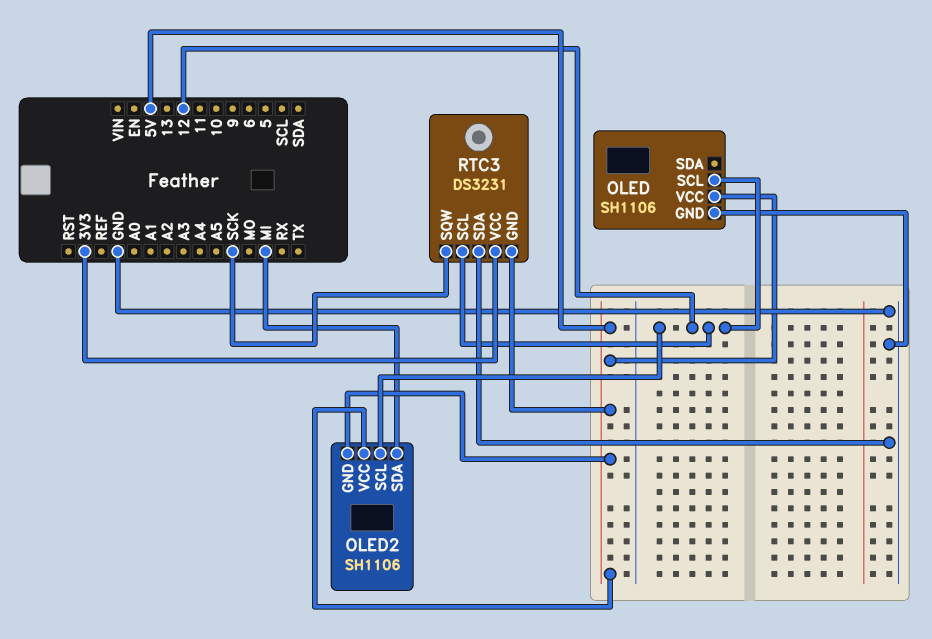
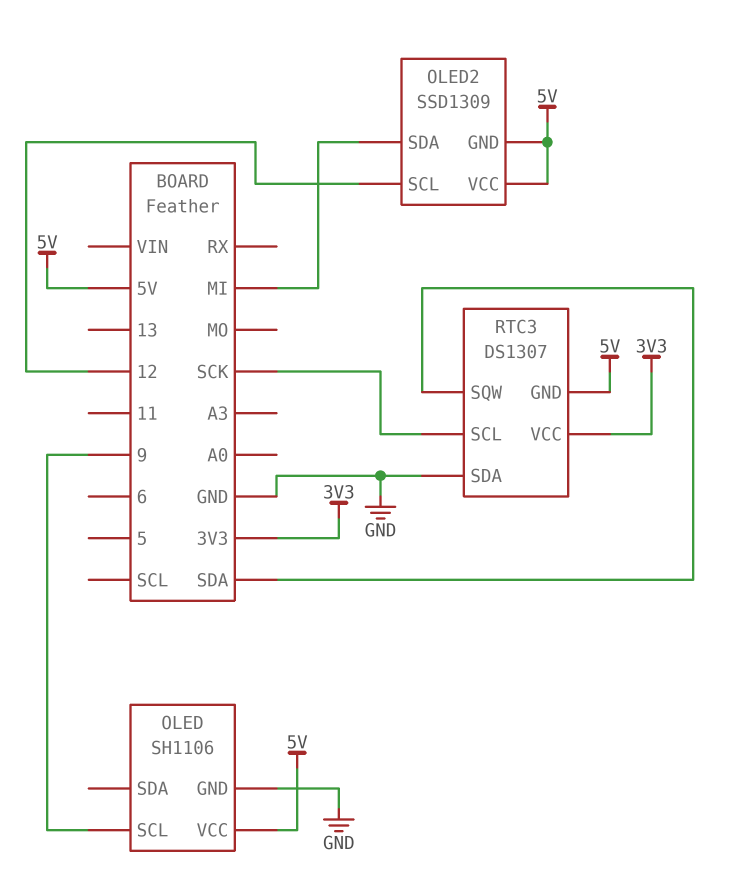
OLED pin SCL: 12 -> 9
OLED2: SH1106 -> SSD1309
RTC3: DS3231 -> DS1307
RTC3 pin SCL: 12 -> SCK
RTC3 pin SQW: SCK -> SDA

